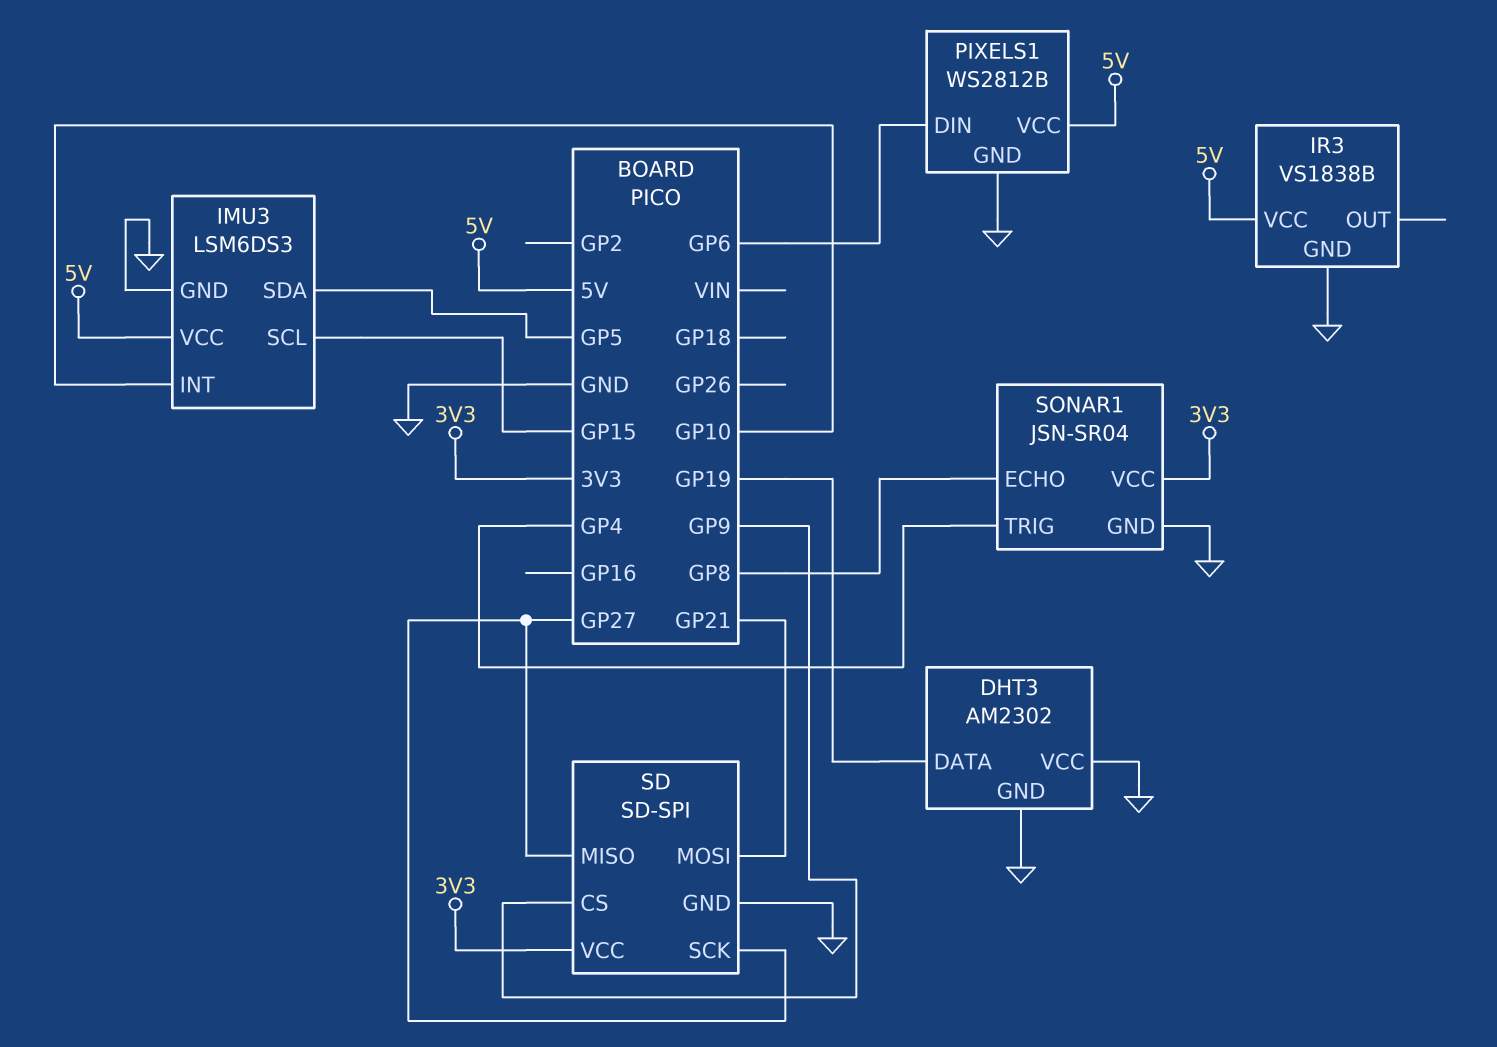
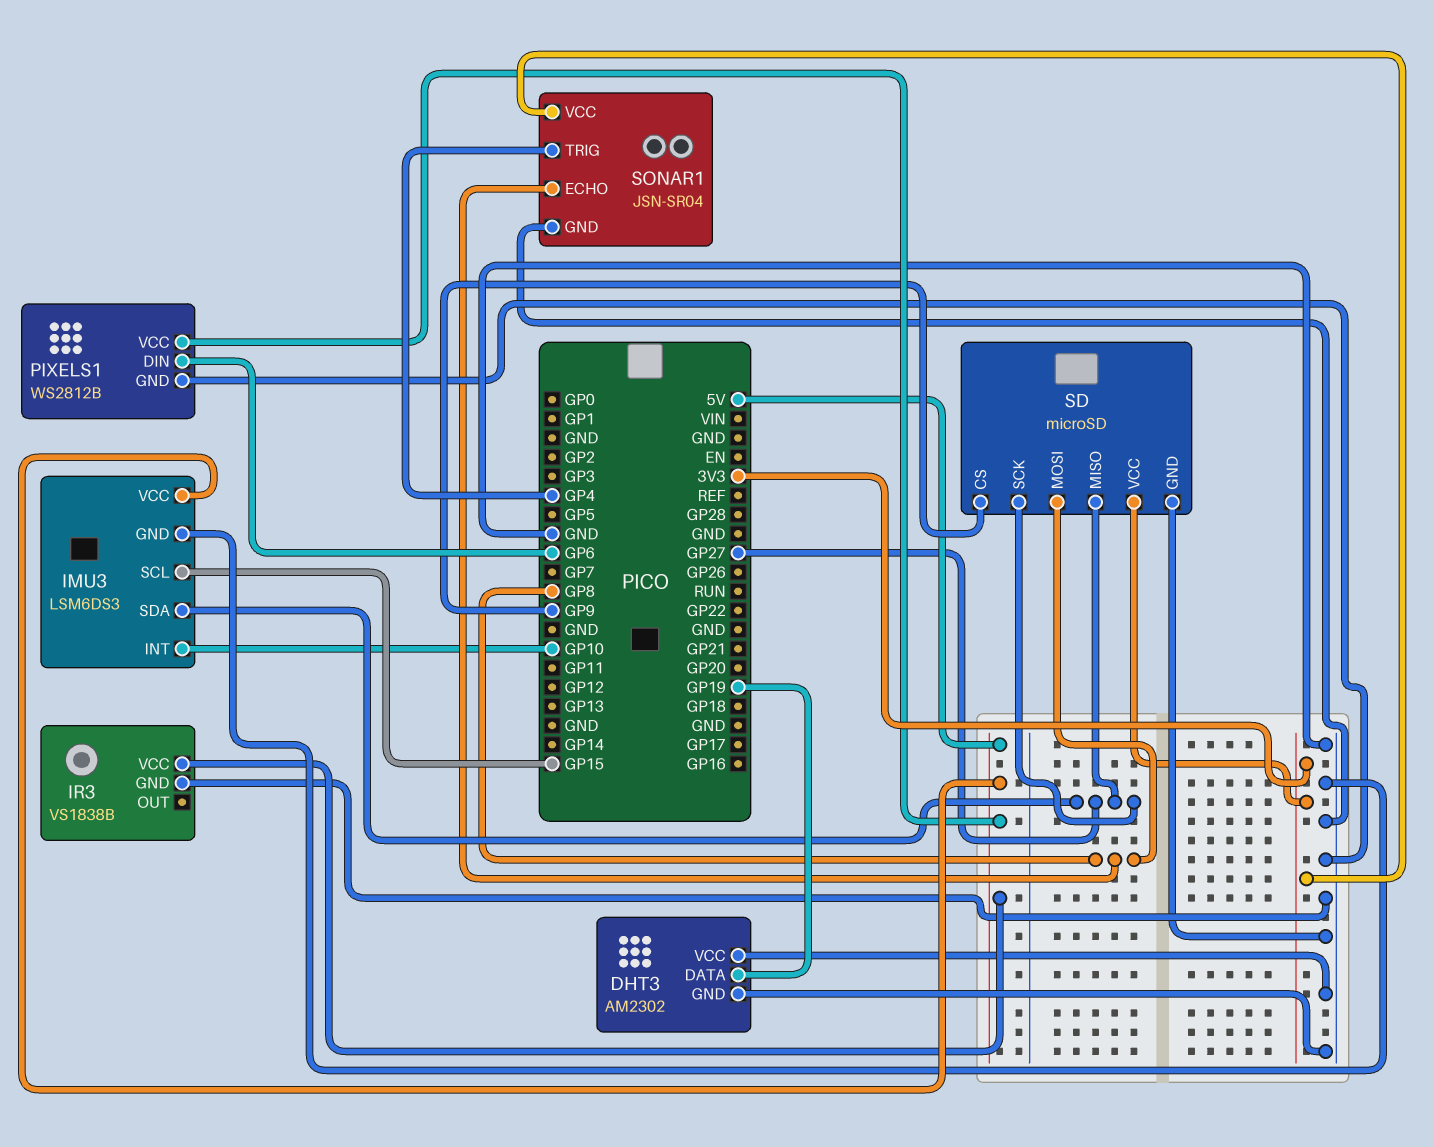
IMU3 pin SDA: GP5 -> GP27
SD: SD-SPI -> microSD
SD pin MOSI: GP21 -> GP8

